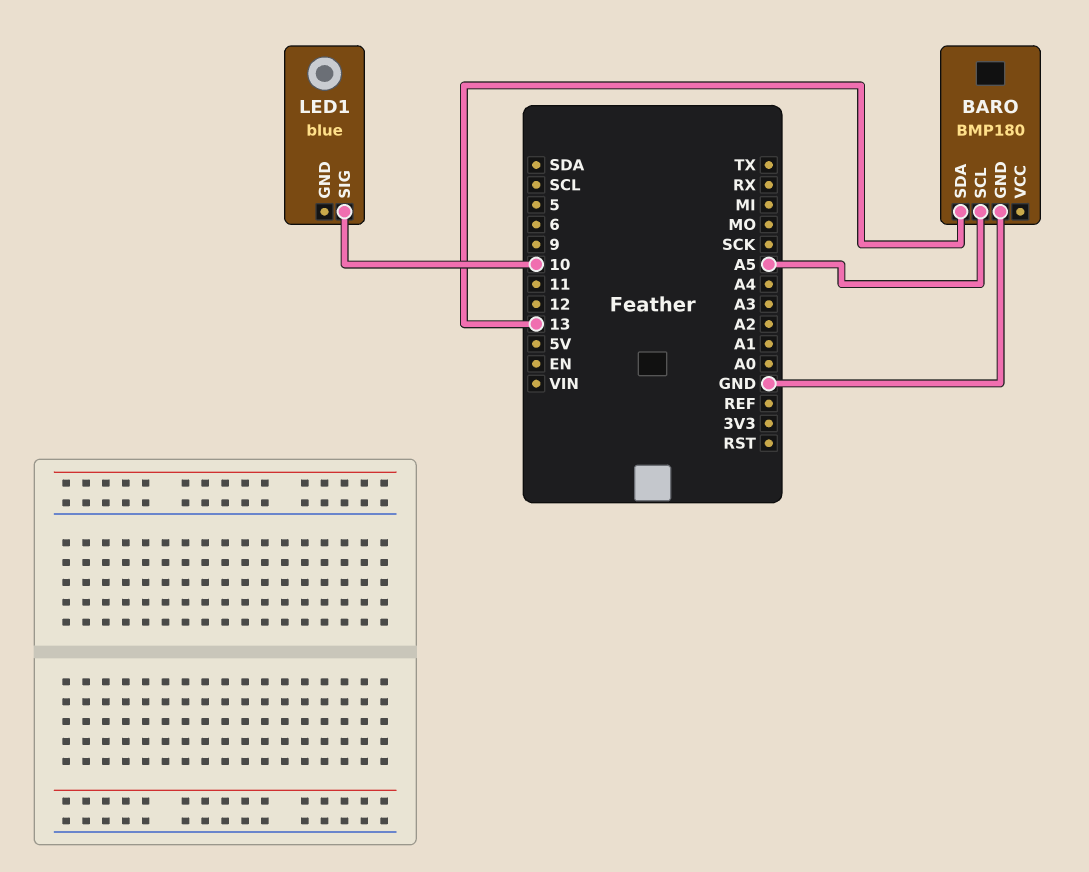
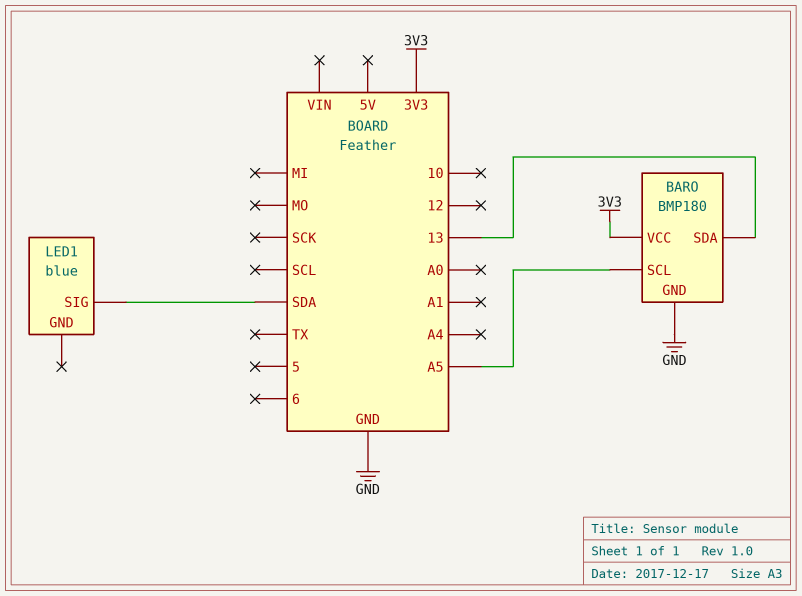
BARO pin VCC: none -> 3V3
LED1 pin SIG: 10 -> SDA

